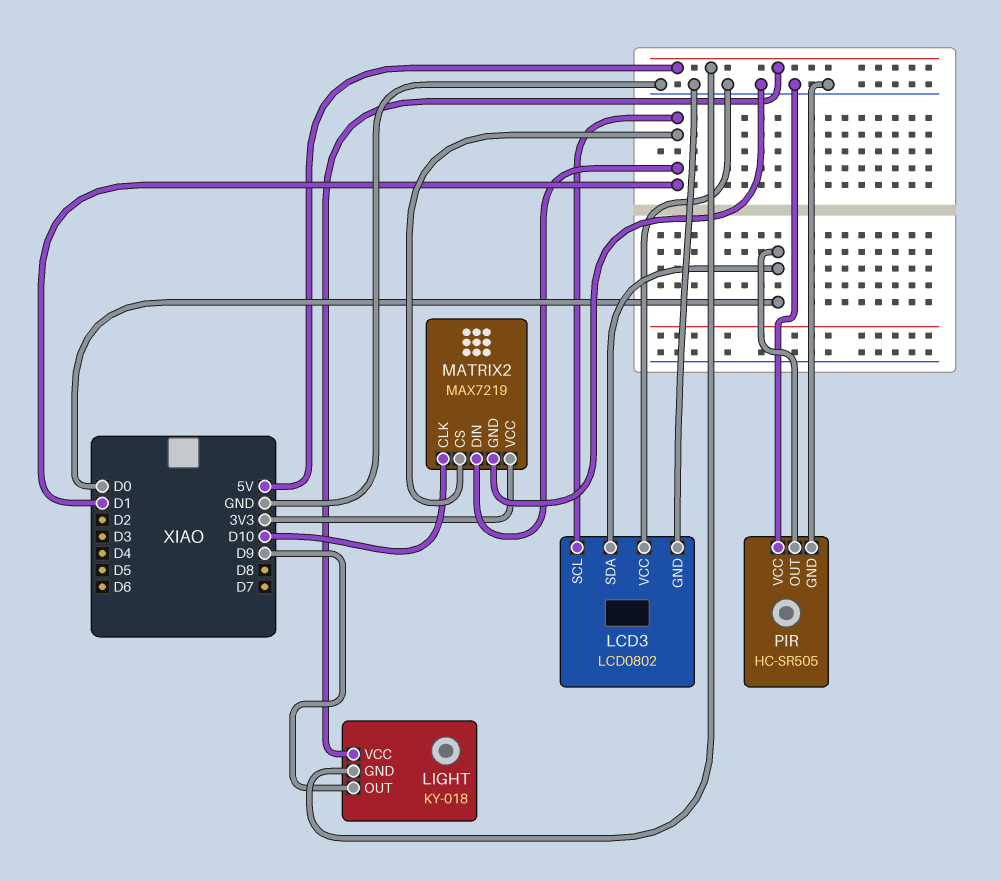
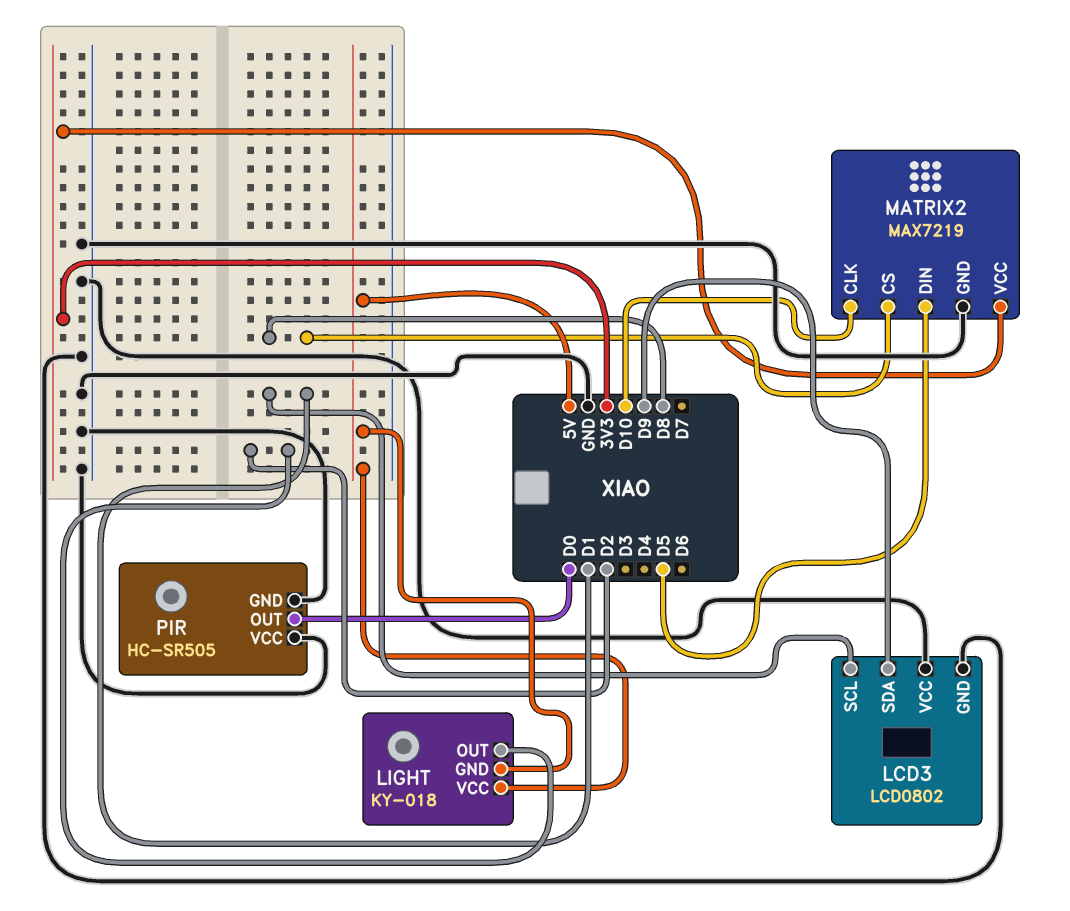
LCD3 pin SDA: D0 -> D9
LIGHT pin OUT: D9 -> D2
MATRIX2 pin CS: D1 -> D8
MATRIX2 pin DIN: D1 -> D5

